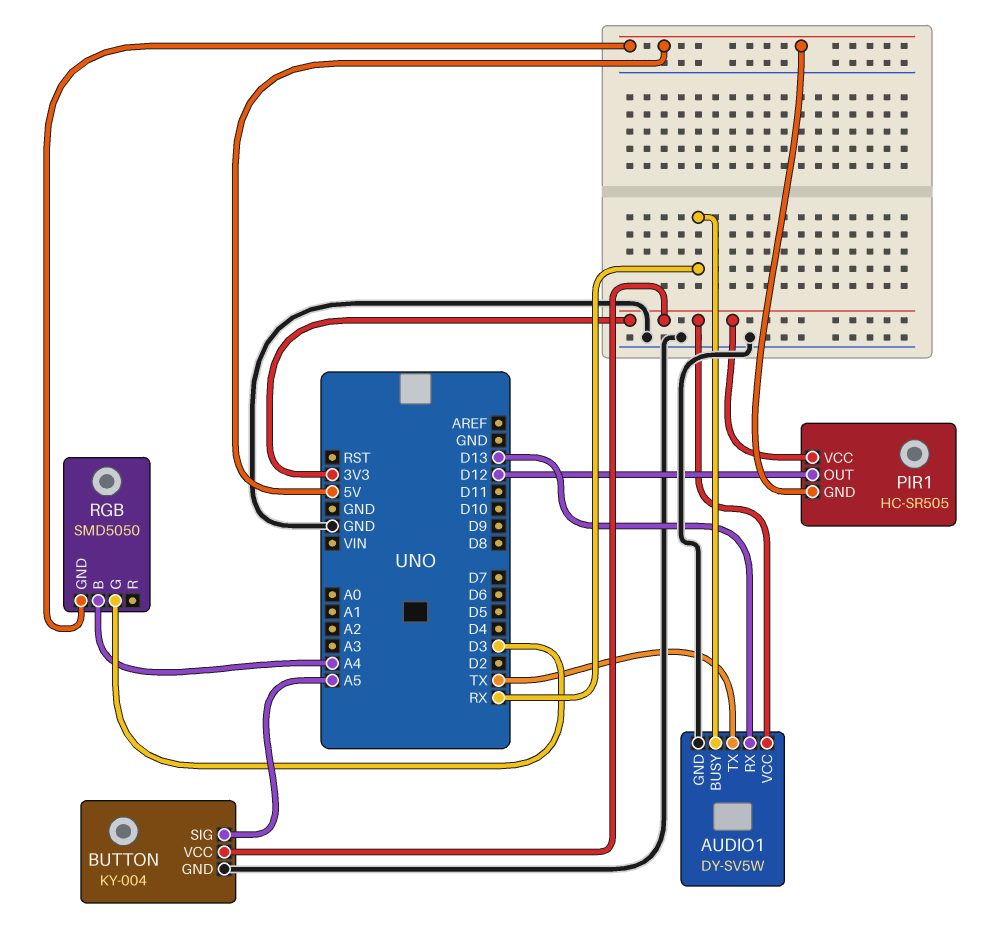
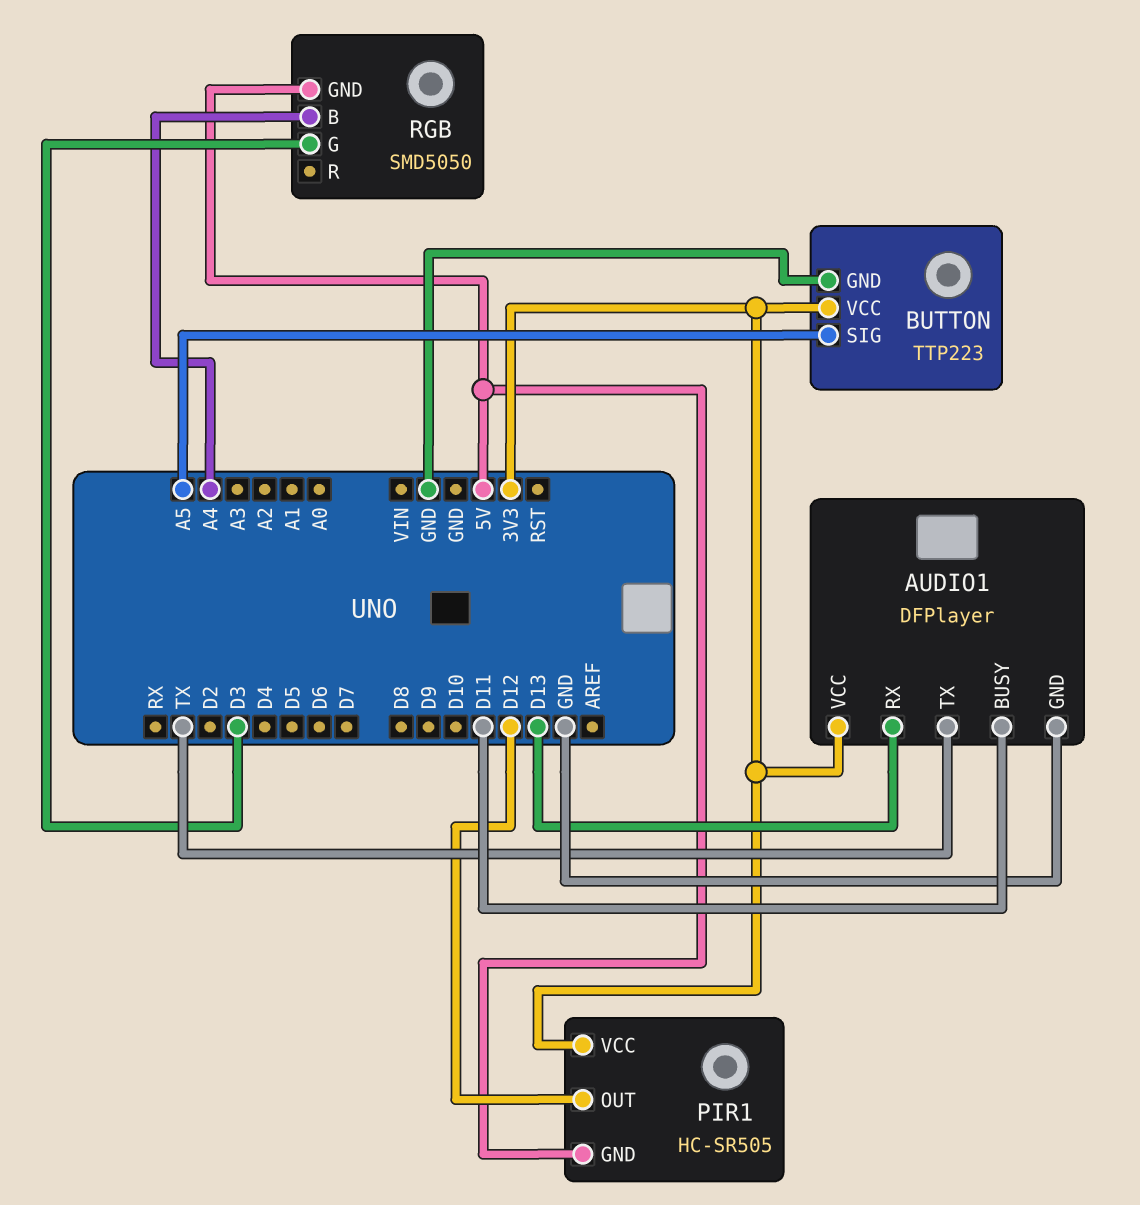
AUDIO1: DY-SV5W -> DFPlayer
AUDIO1 pin BUSY: RX -> D11
BUTTON: KY-004 -> TTP223

